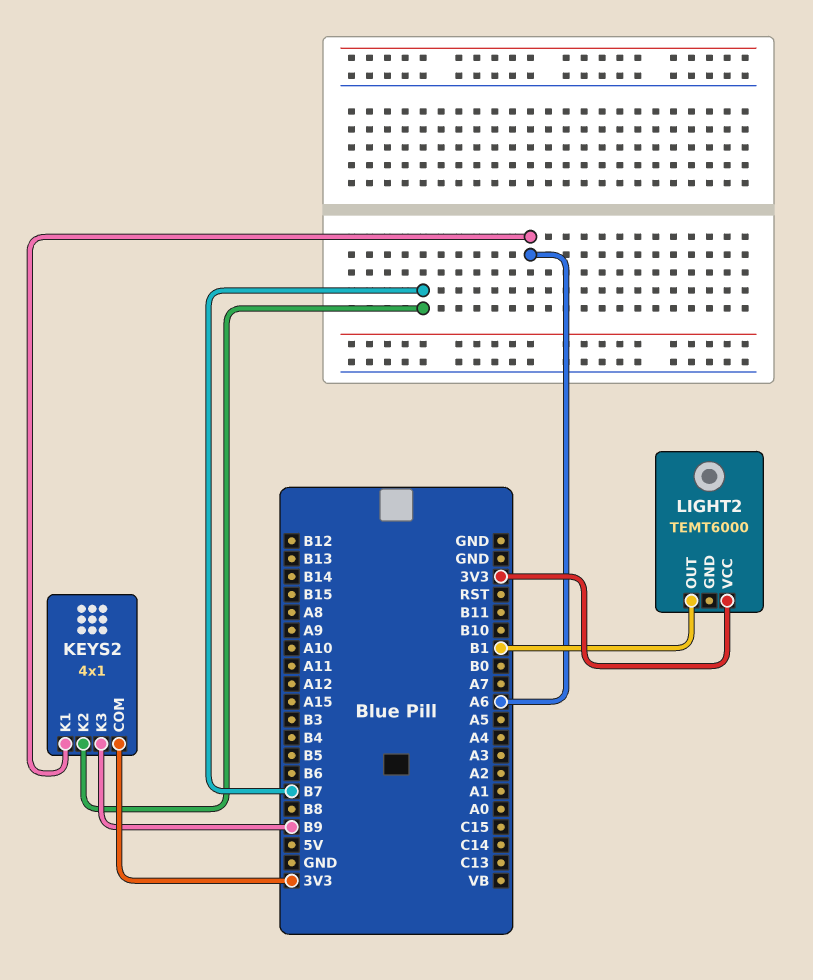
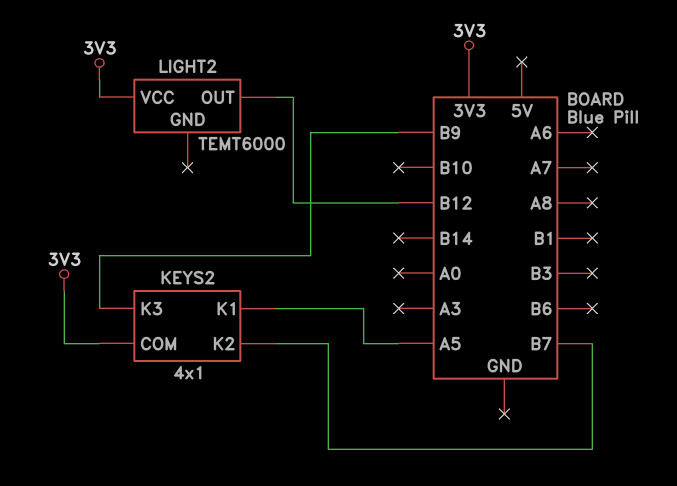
KEYS2 pin K1: A6 -> A5
LIGHT2 pin OUT: B1 -> B12

